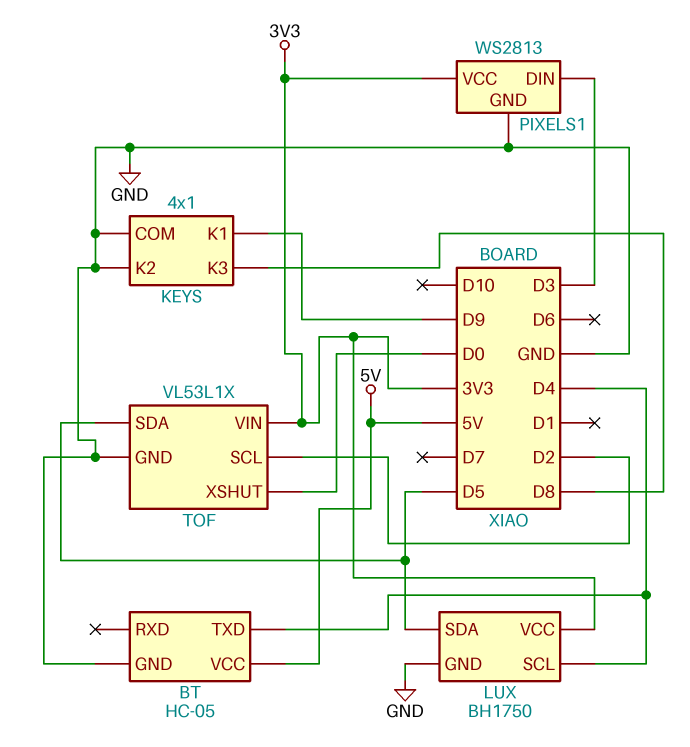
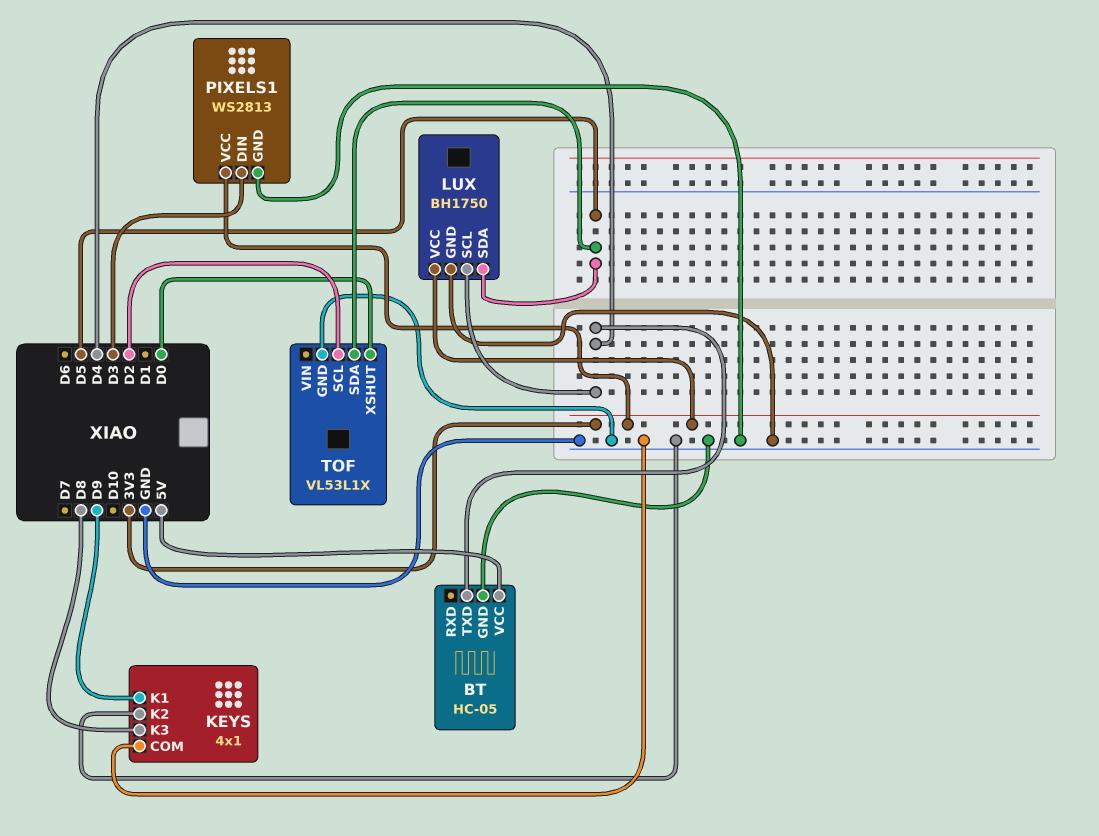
TOF pin VIN: 3V3 -> none

